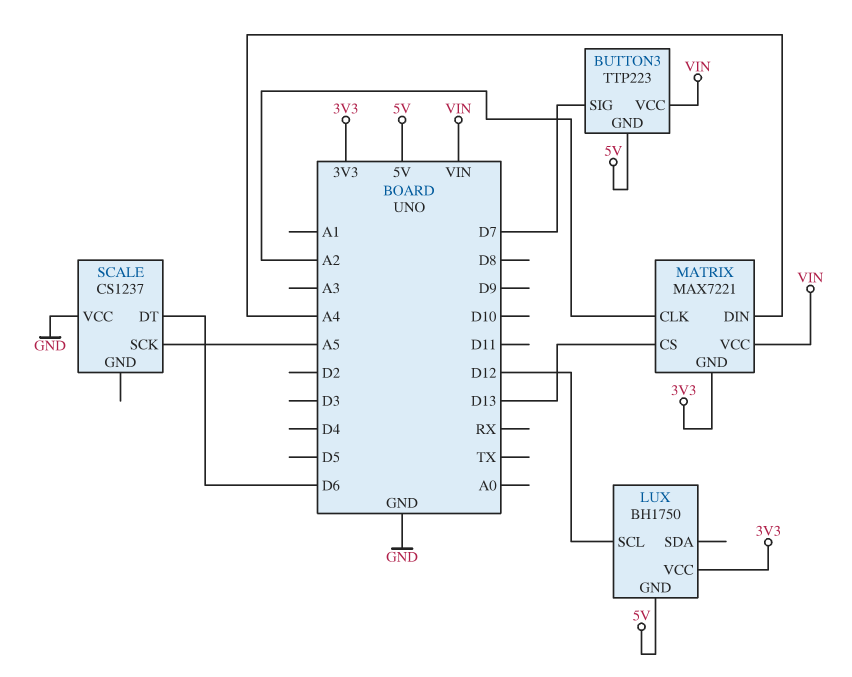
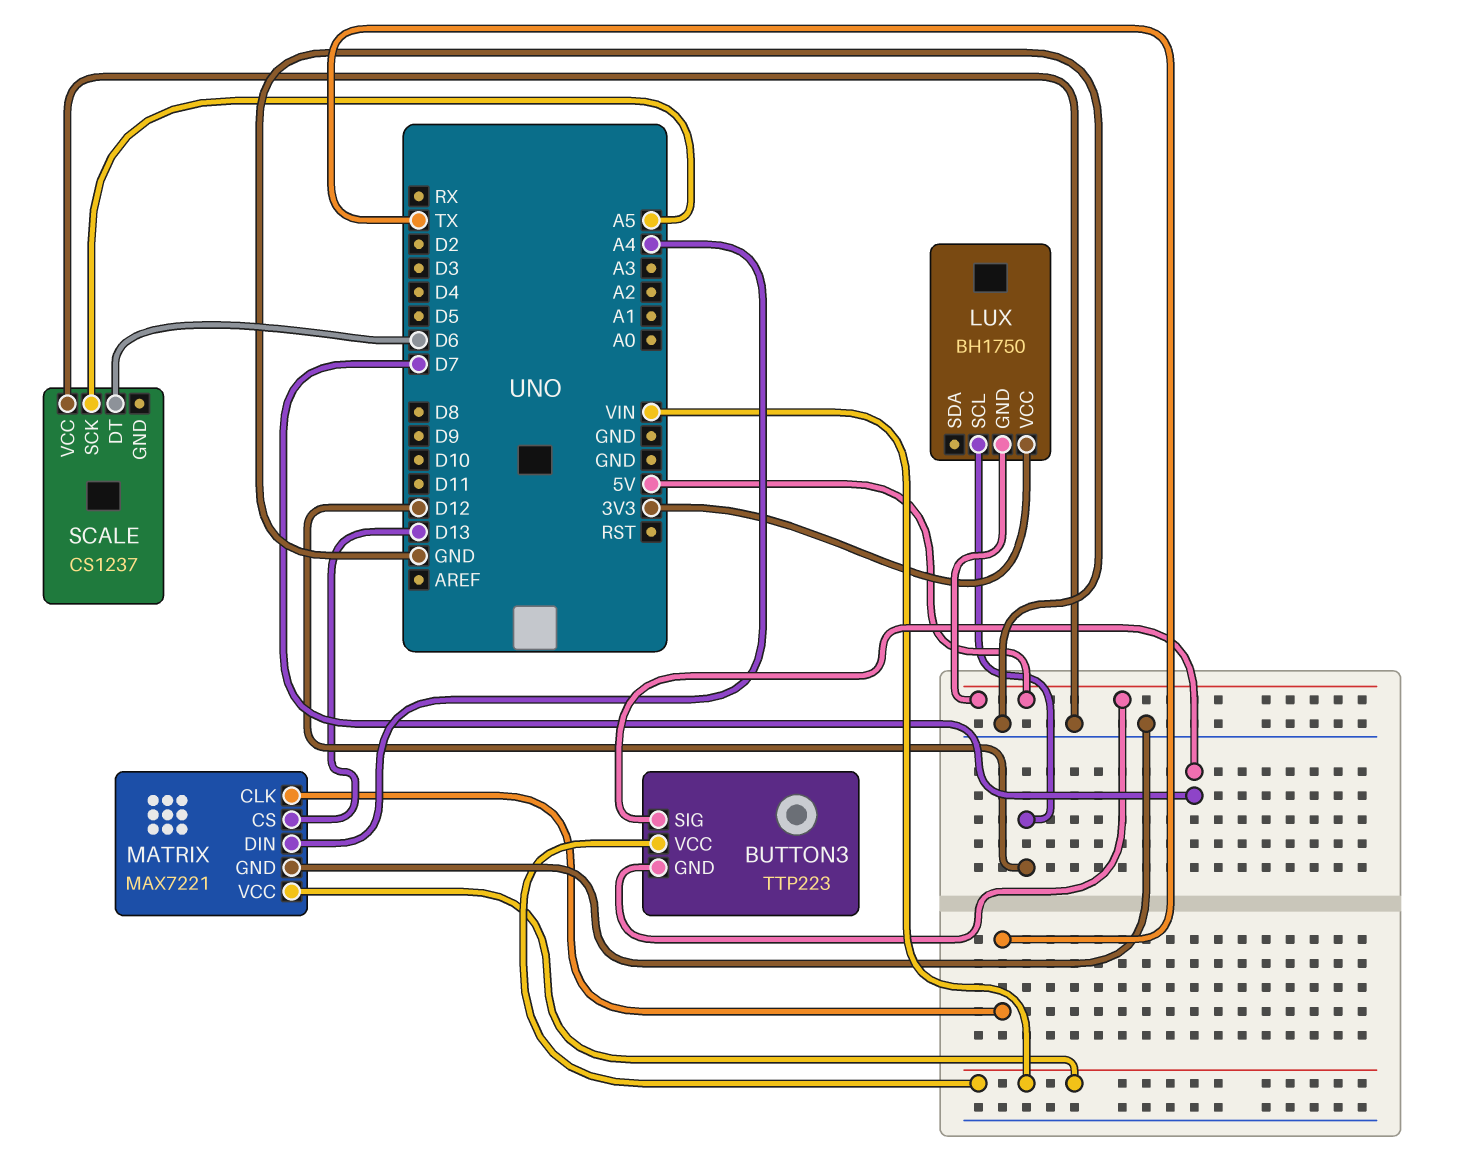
MATRIX pin CLK: A2 -> TX
MATRIX pin GND: 3V3 -> GND

